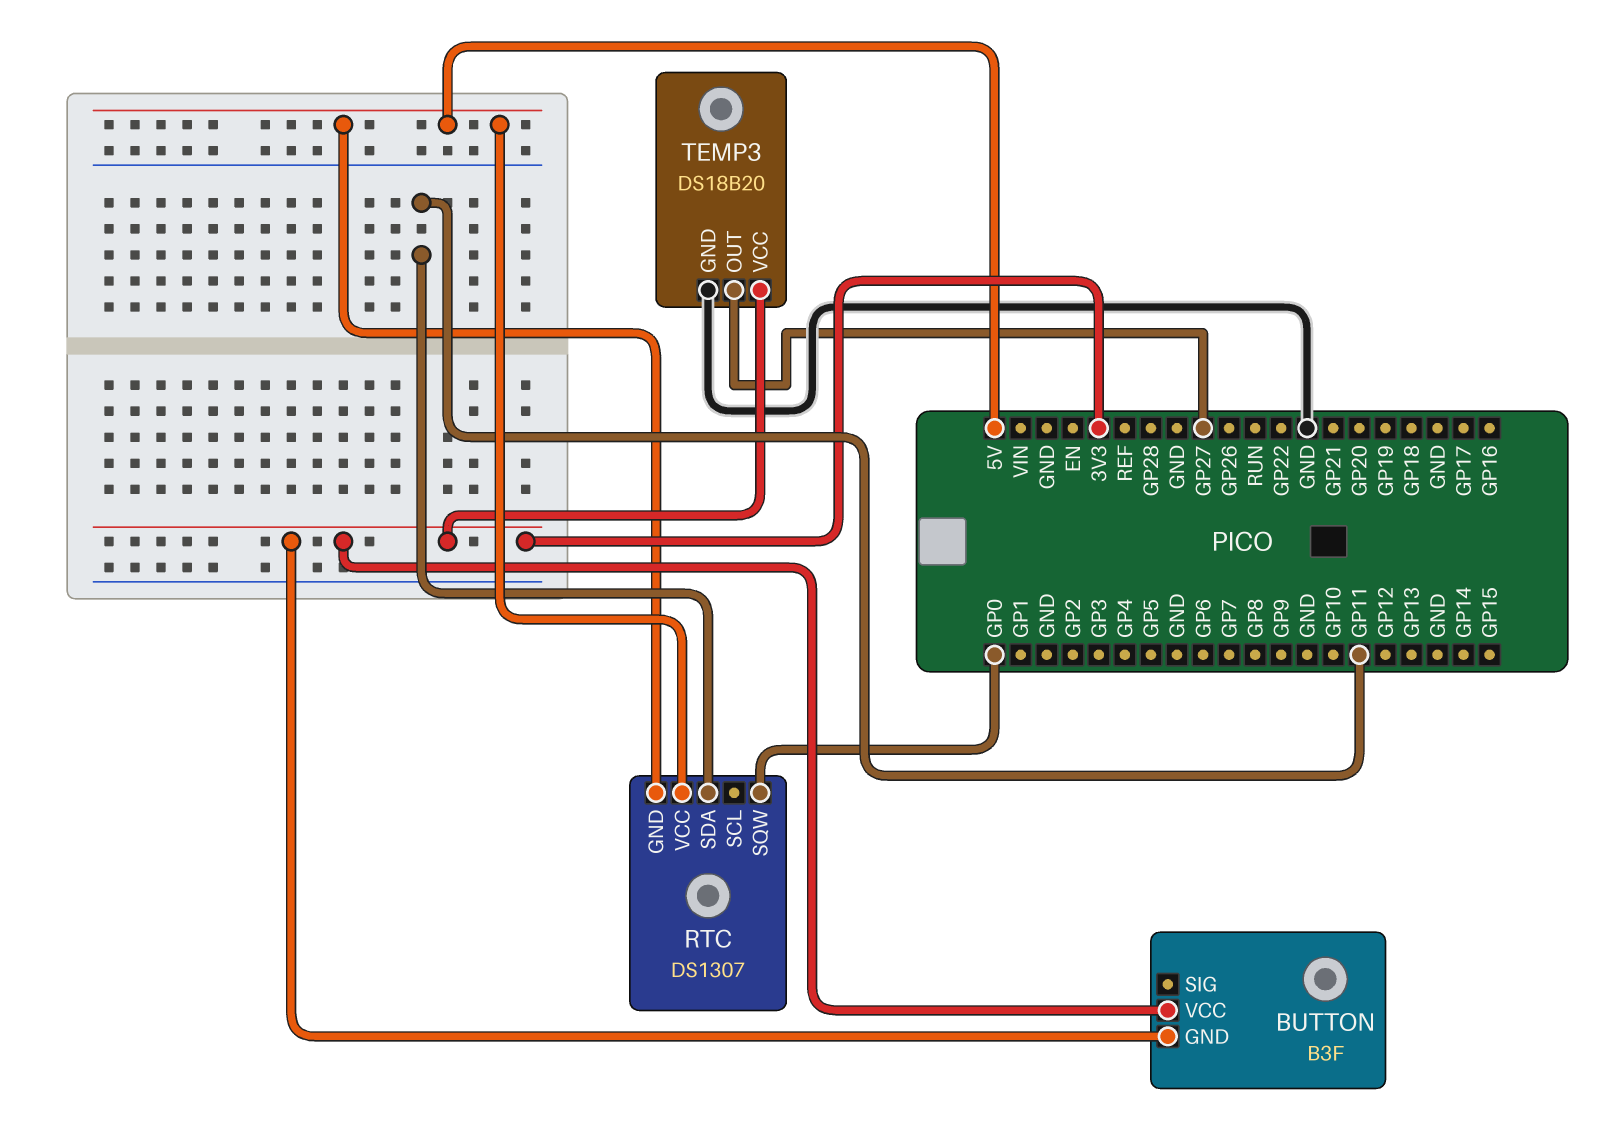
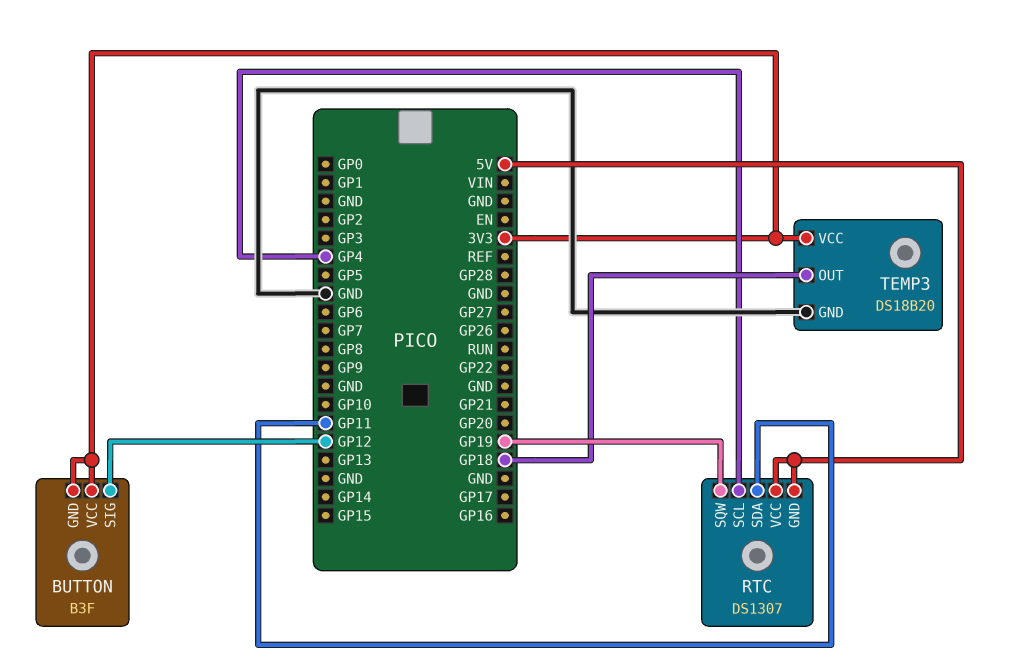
BUTTON pin SIG: none -> GP12
RTC pin SCL: none -> GP4
RTC pin SQW: GP0 -> GP19
TEMP3 pin OUT: GP27 -> GP18

